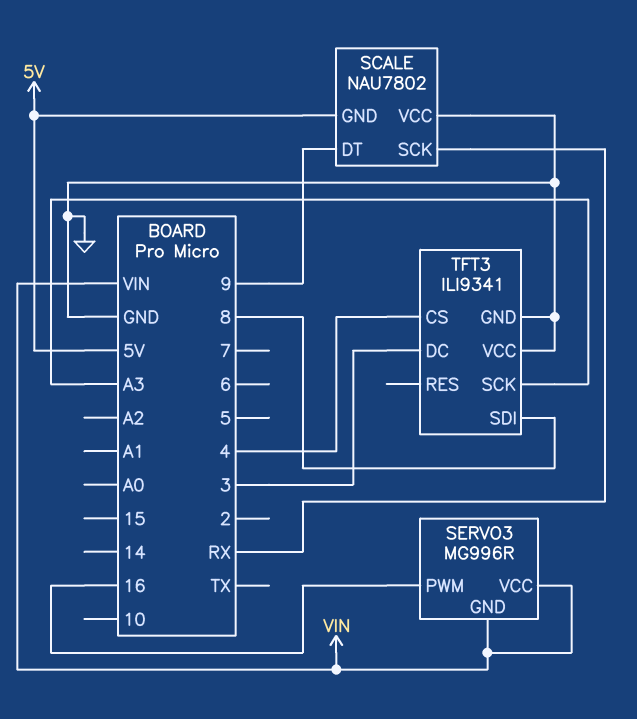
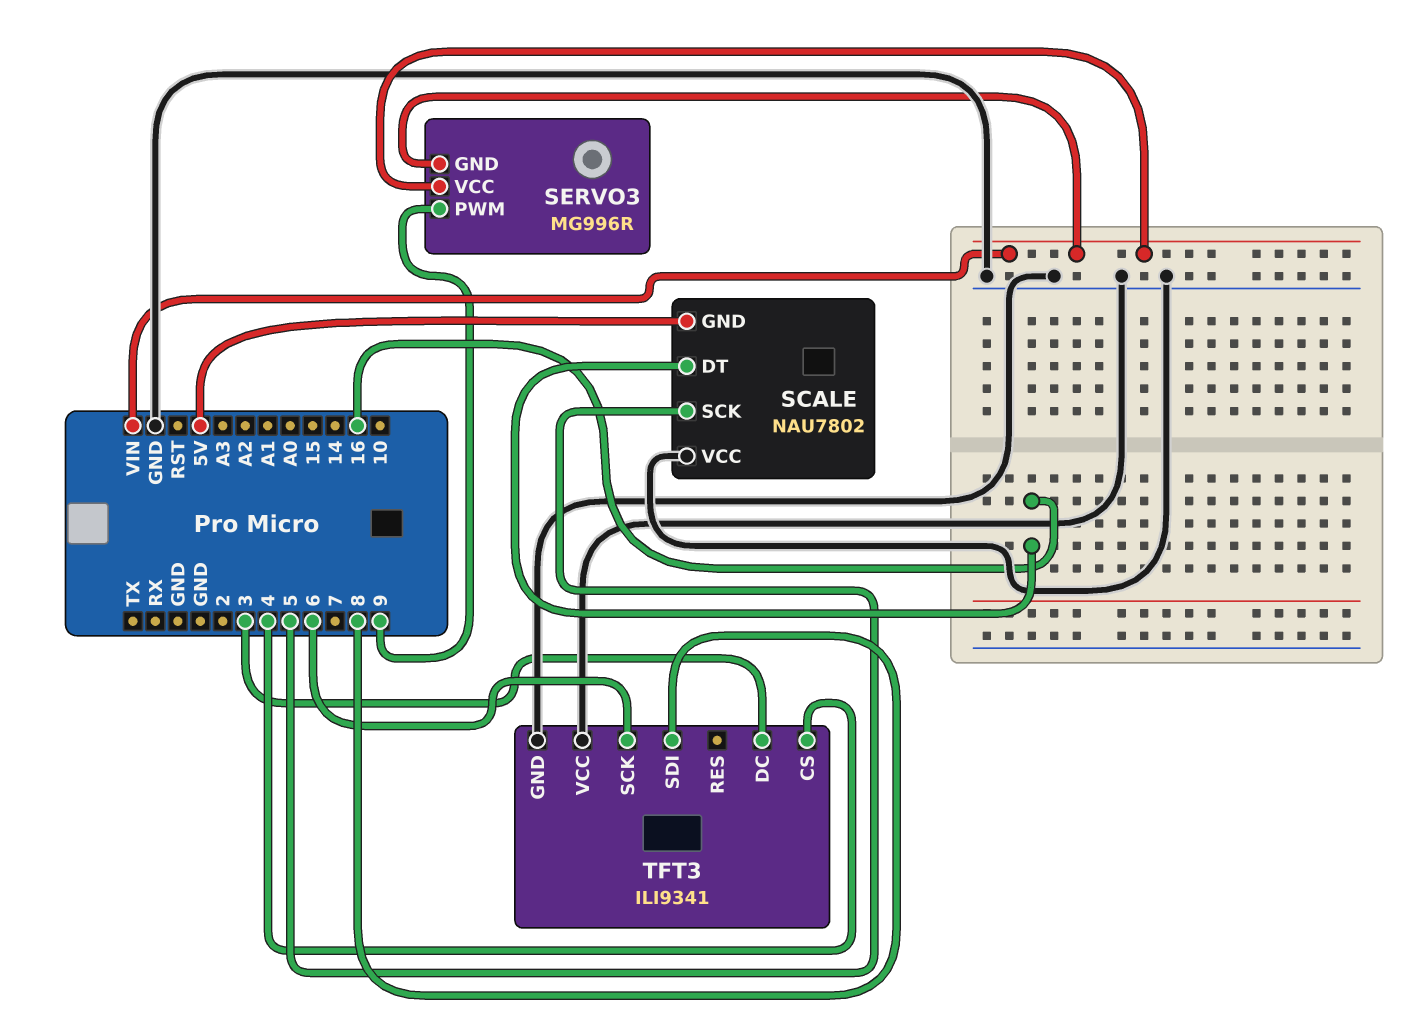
SCALE pin DT: 9 -> 16
SCALE pin SCK: RX -> 5
SERVO3 pin PWM: 16 -> 9
TFT3 pin SCK: A3 -> 6

